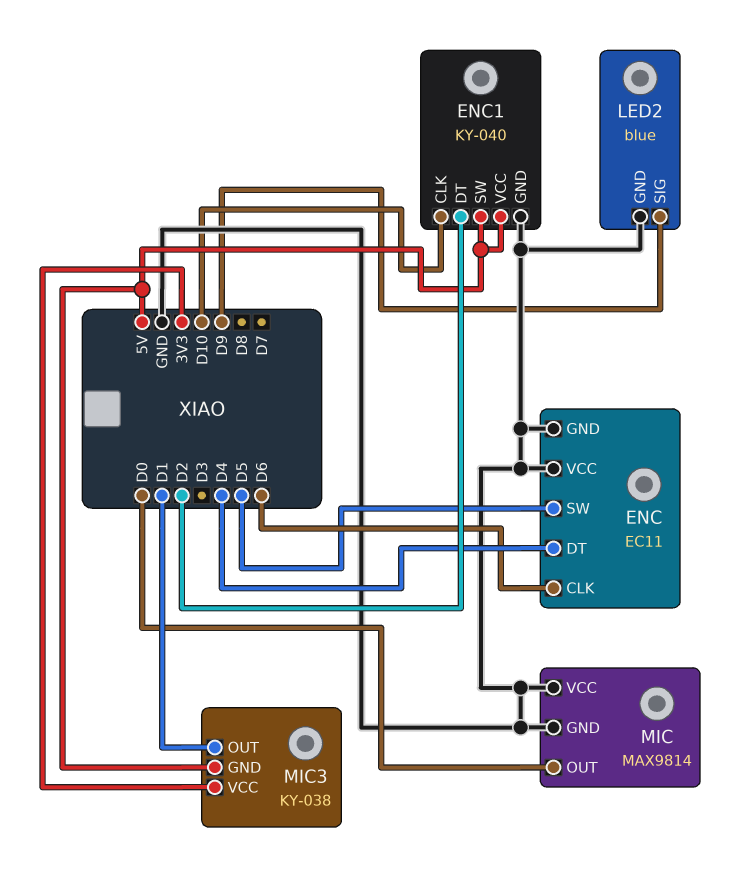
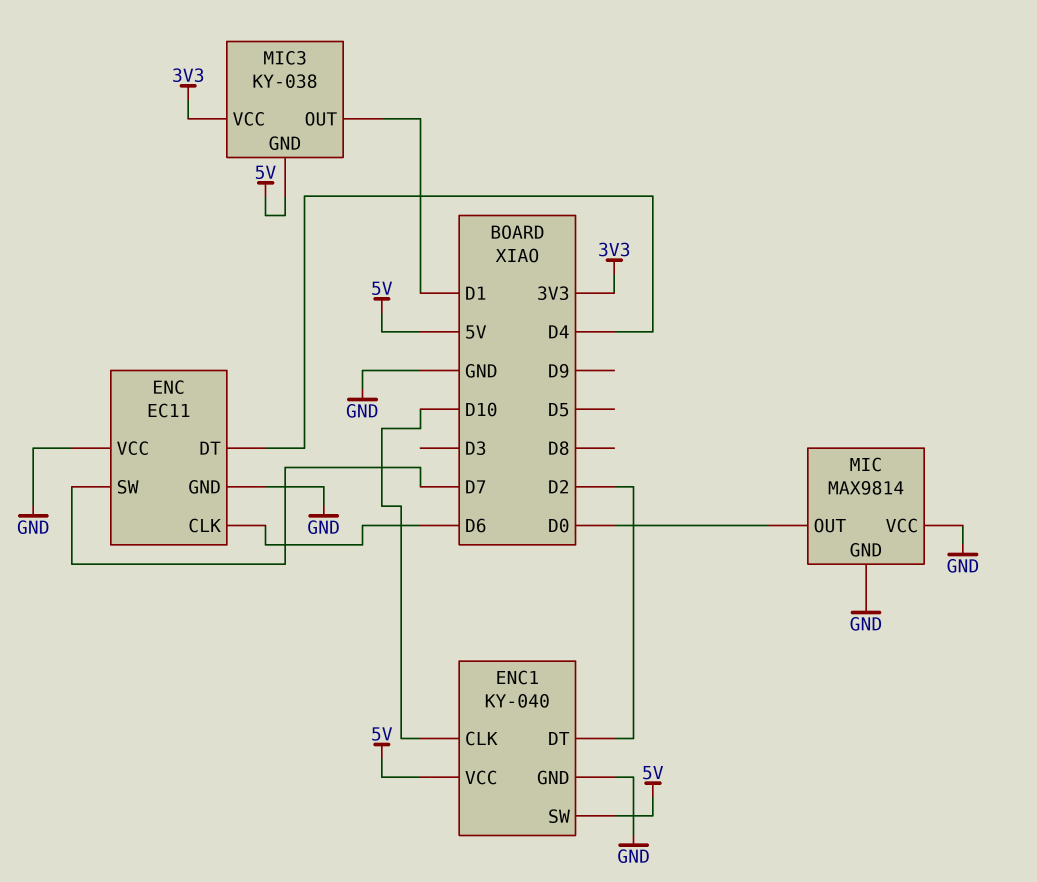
ENC pin SW: D5 -> D7
LED2: blue -> none
LED2 pin GND: GND -> none
LED2 pin SIG: D9 -> none

